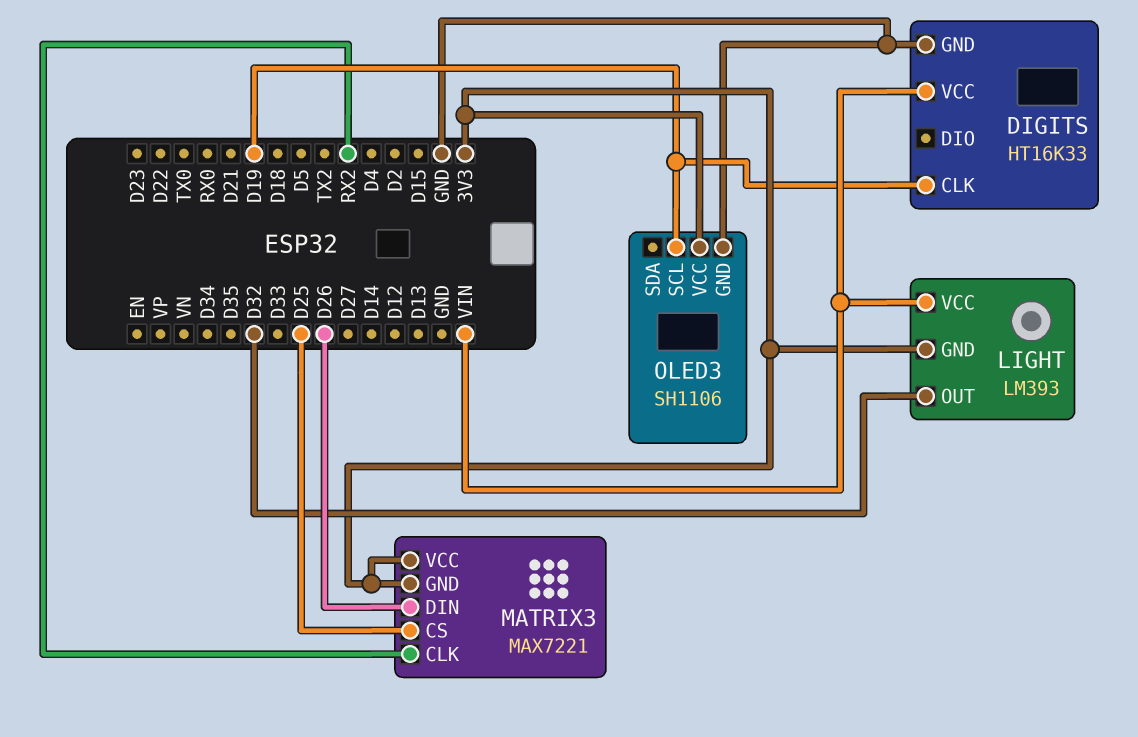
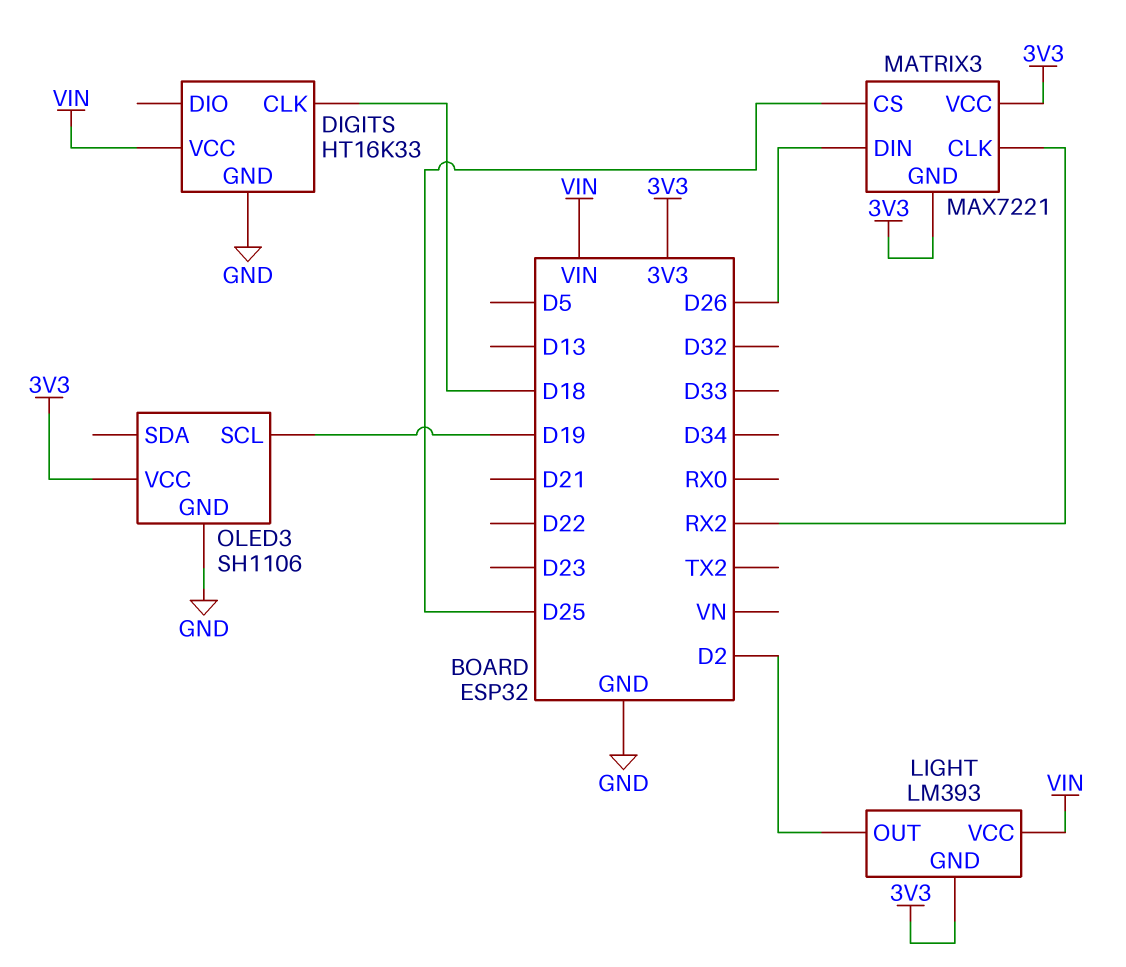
DIGITS pin CLK: D19 -> D18
LIGHT pin OUT: D32 -> D2

